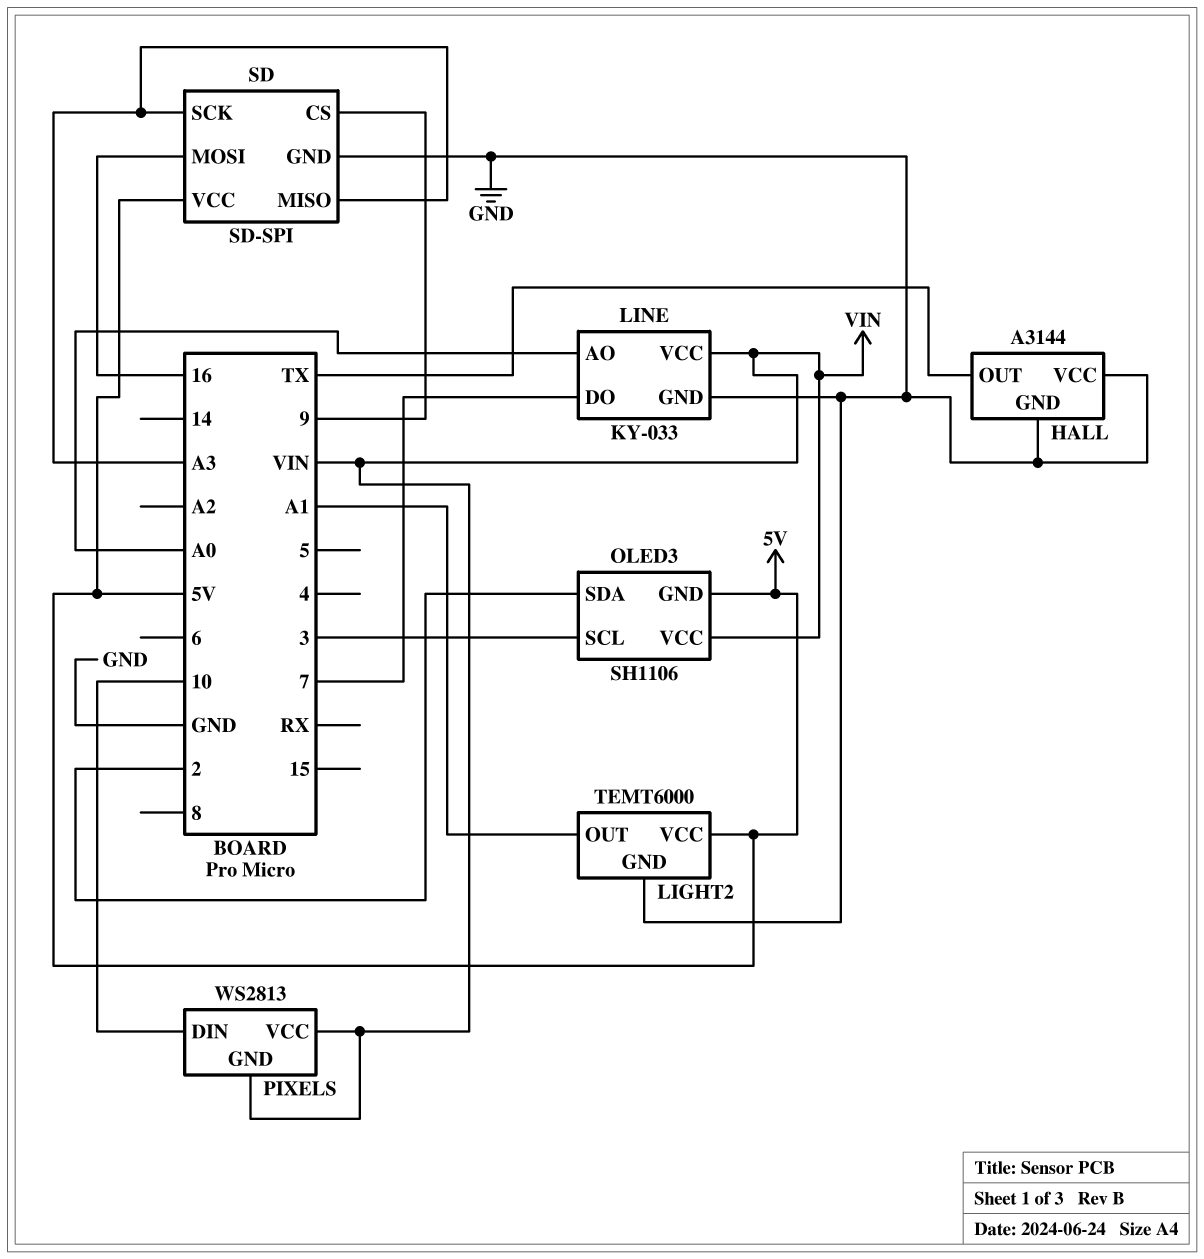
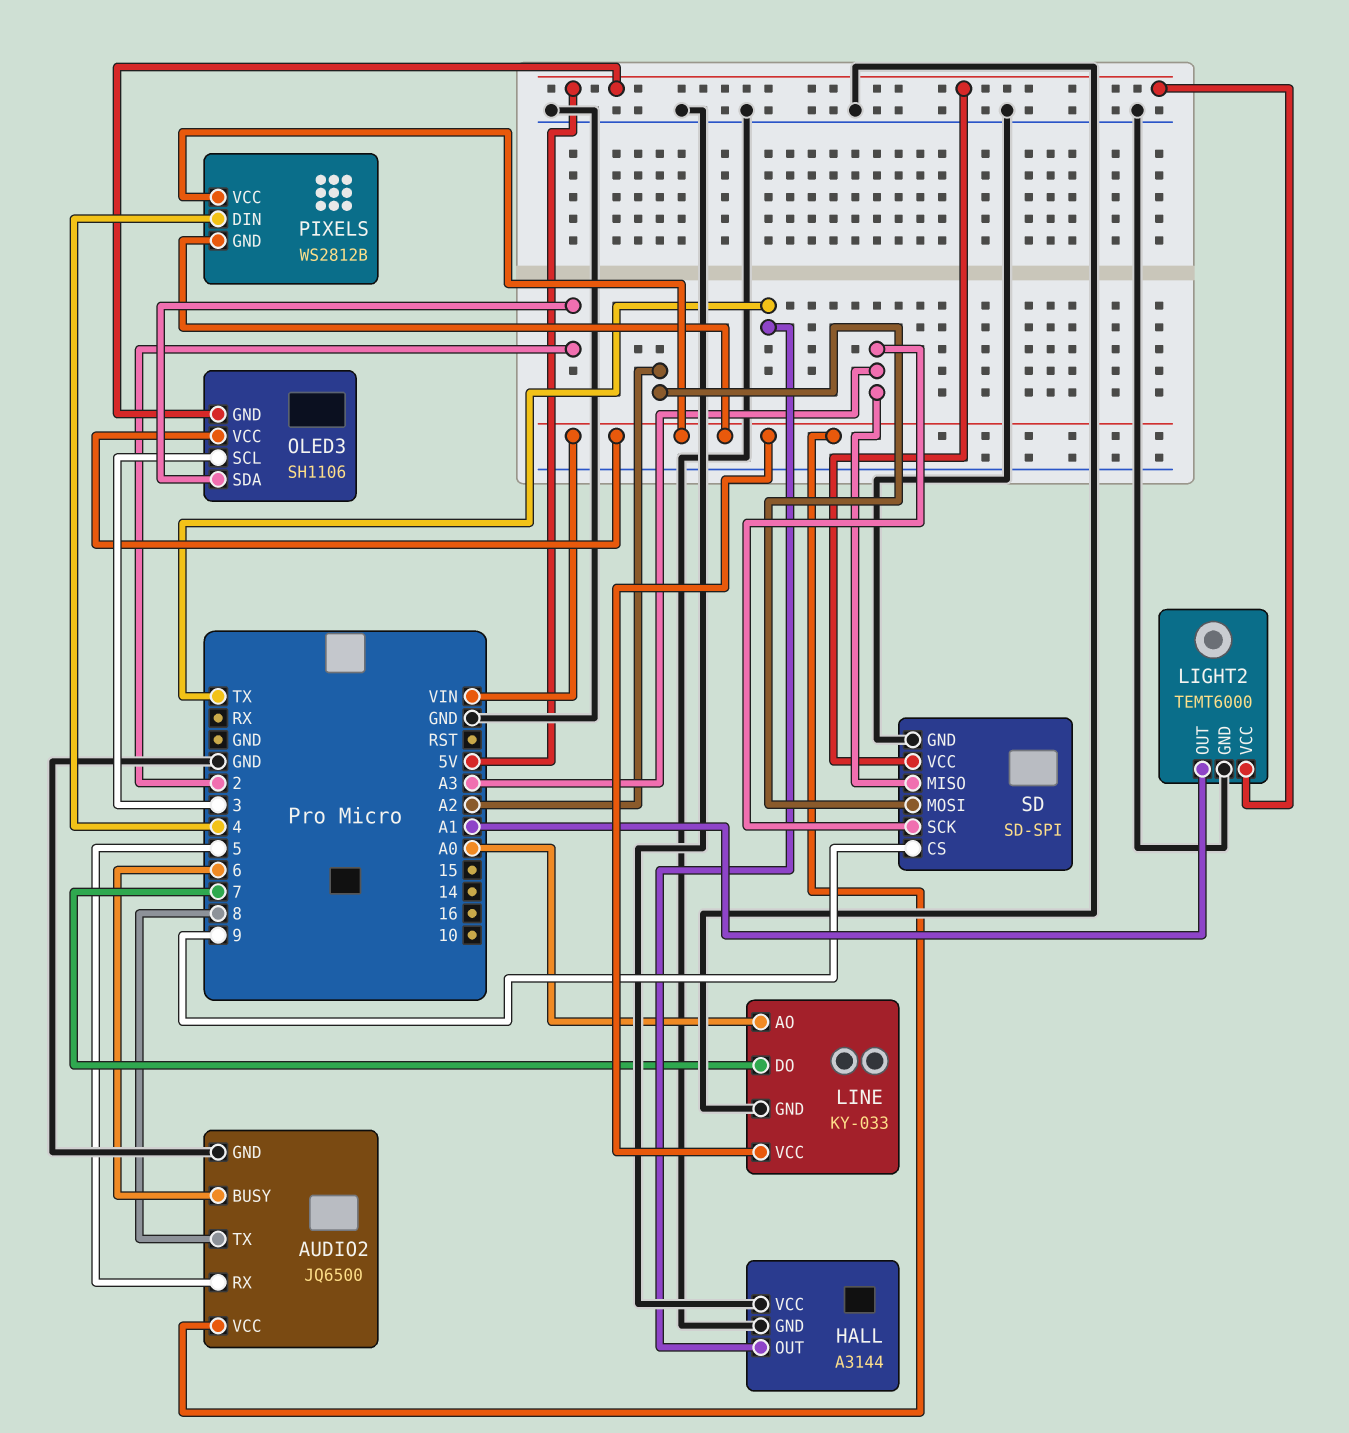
AUDIO2: none -> JQ6500
AUDIO2 pin BUSY: none -> 6
AUDIO2 pin GND: none -> GND
AUDIO2 pin RX: none -> 5
AUDIO2 pin TX: none -> 8
AUDIO2 pin VCC: none -> VIN
PIXELS: WS2813 -> WS2812B
PIXELS pin DIN: 10 -> 4
SD pin MOSI: 16 -> A2

